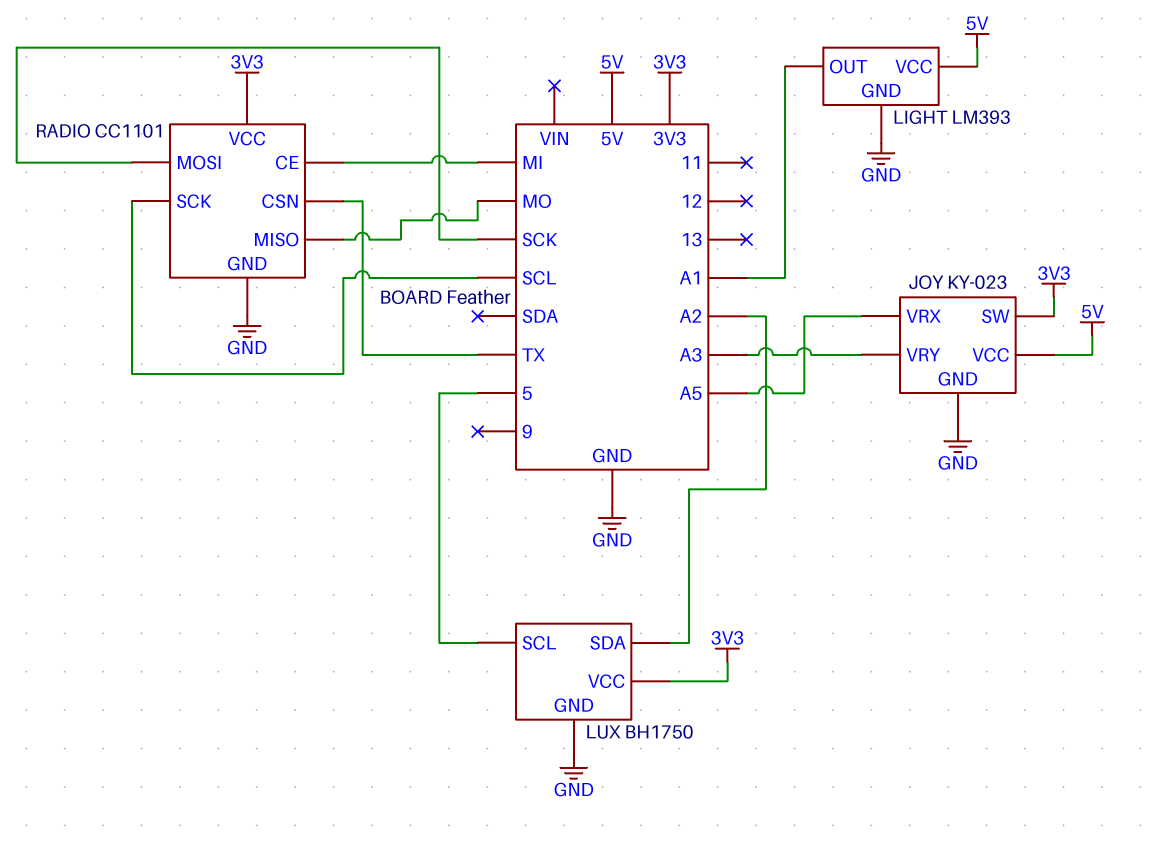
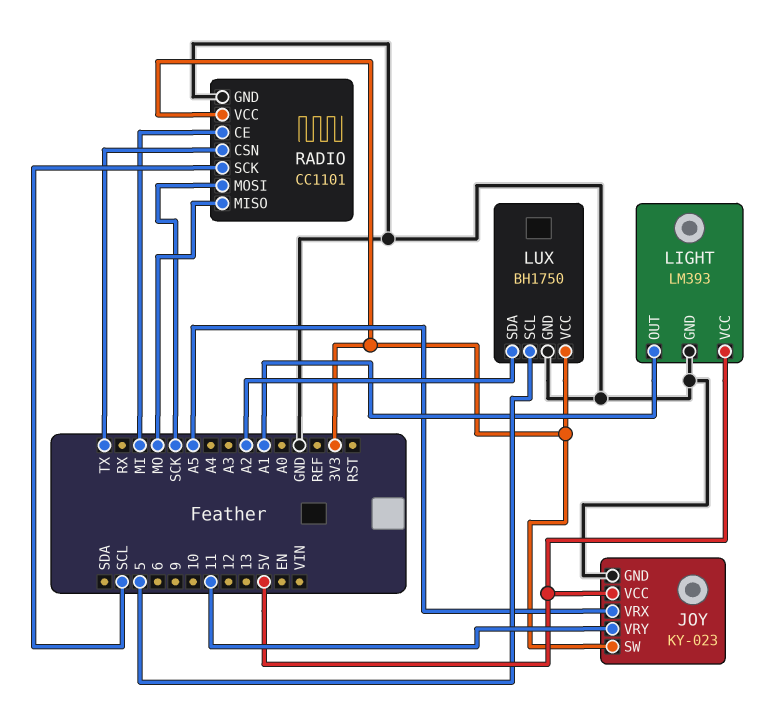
JOY pin VRY: A3 -> 11

